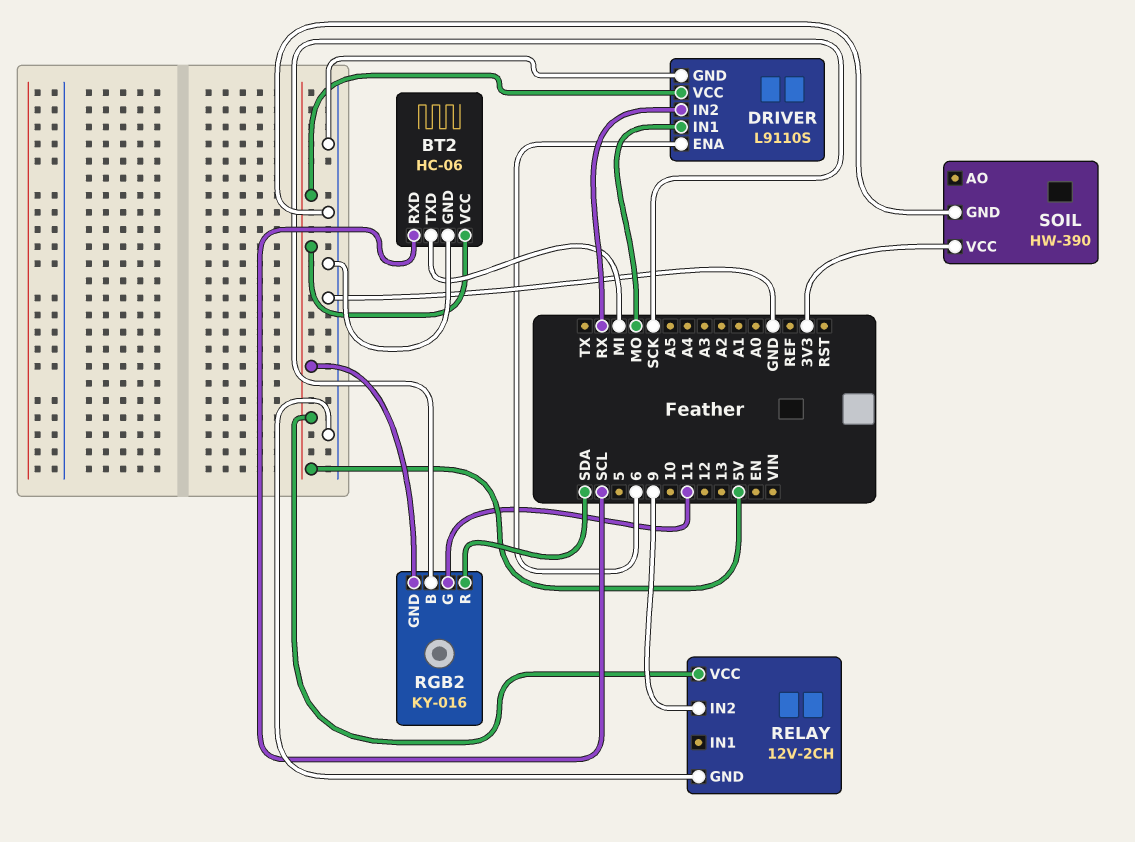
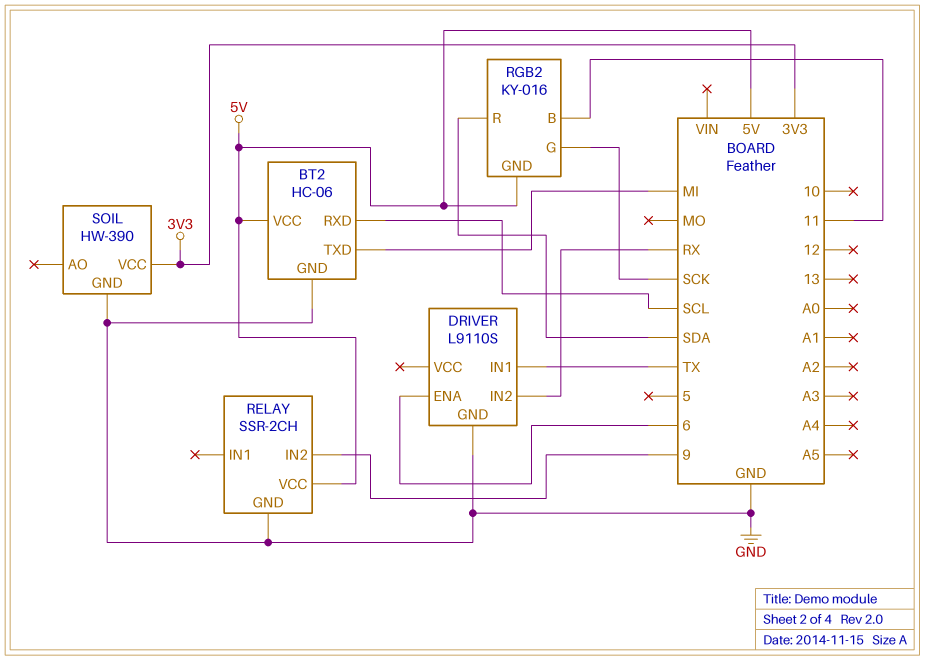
DRIVER pin IN1: MO -> TX
DRIVER pin VCC: 5V -> none
RELAY: 12V-2CH -> SSR-2CH
RGB2 pin B: SCK -> 11
RGB2 pin G: 11 -> SCK

